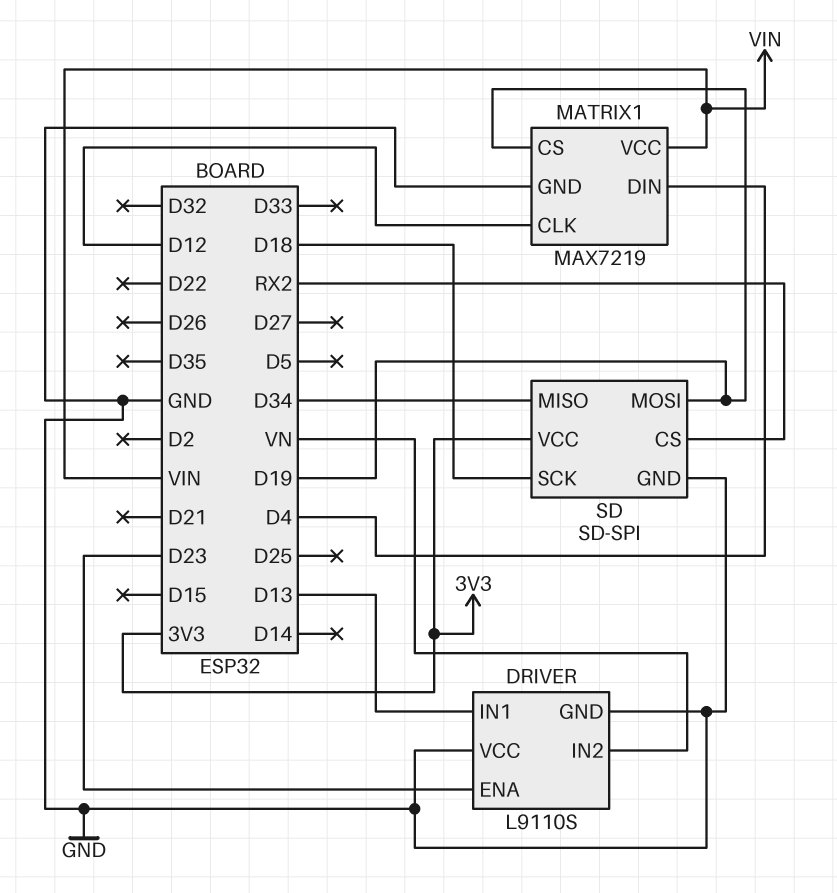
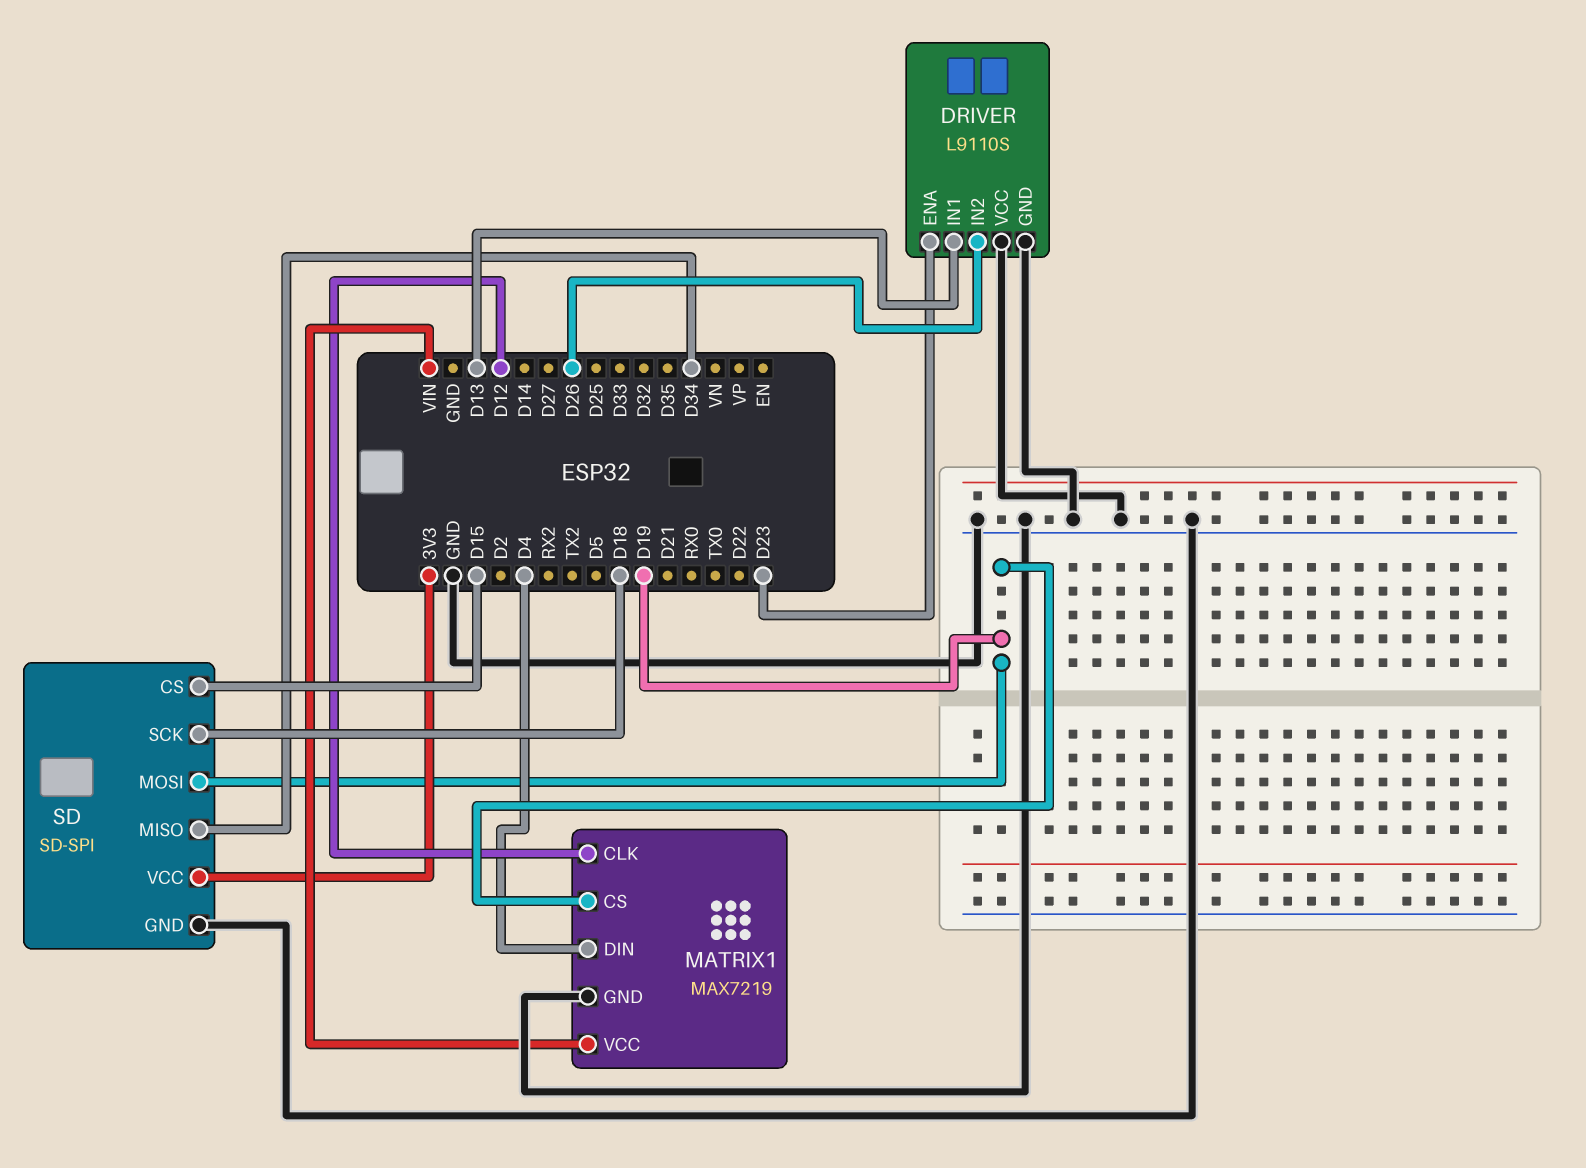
DRIVER pin IN2: VN -> D26
SD pin CS: RX2 -> D15

